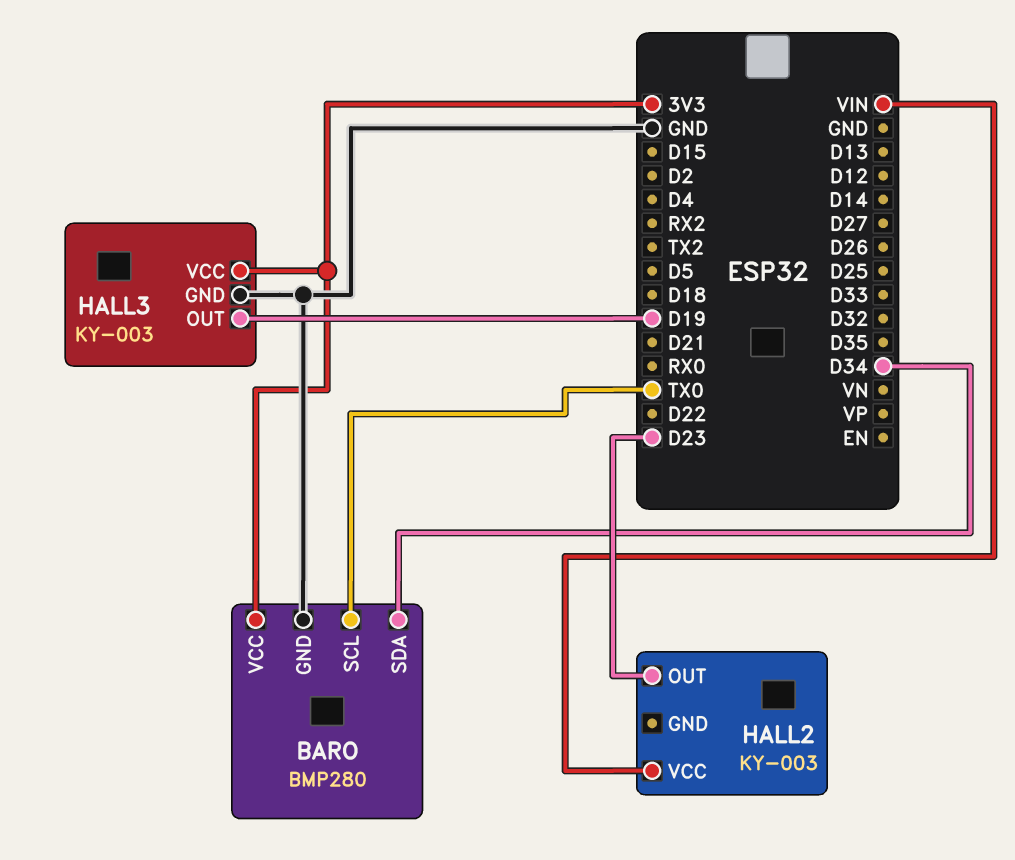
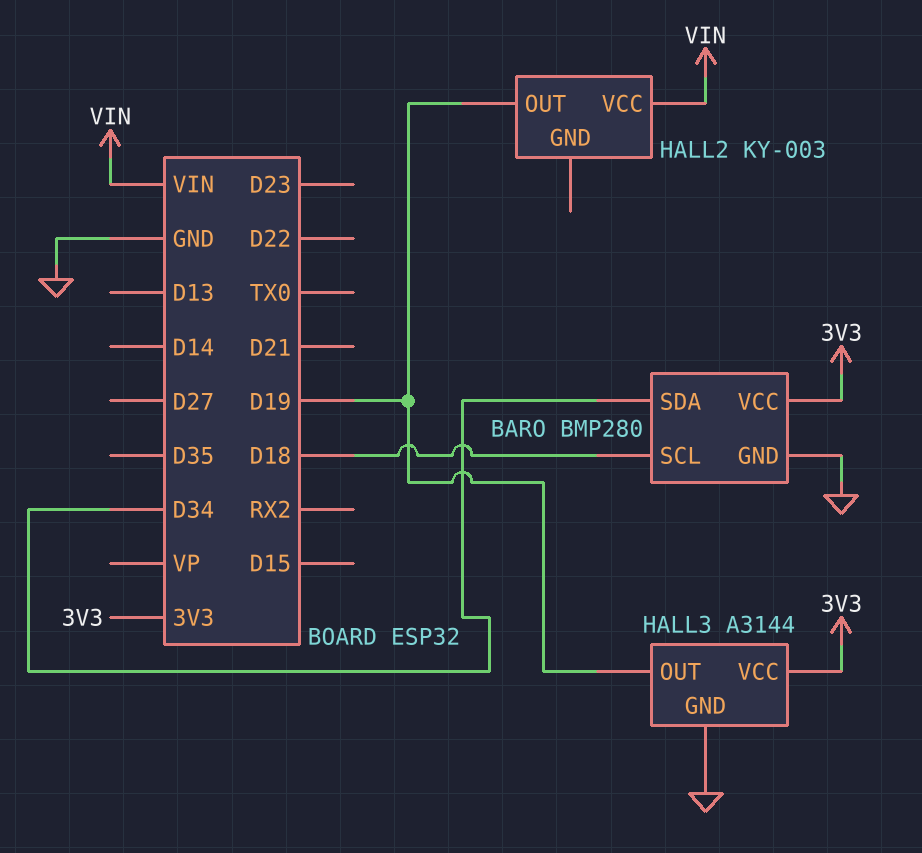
BARO pin SCL: TX0 -> D18
HALL2 pin OUT: D23 -> D19
HALL3: KY-003 -> A3144

